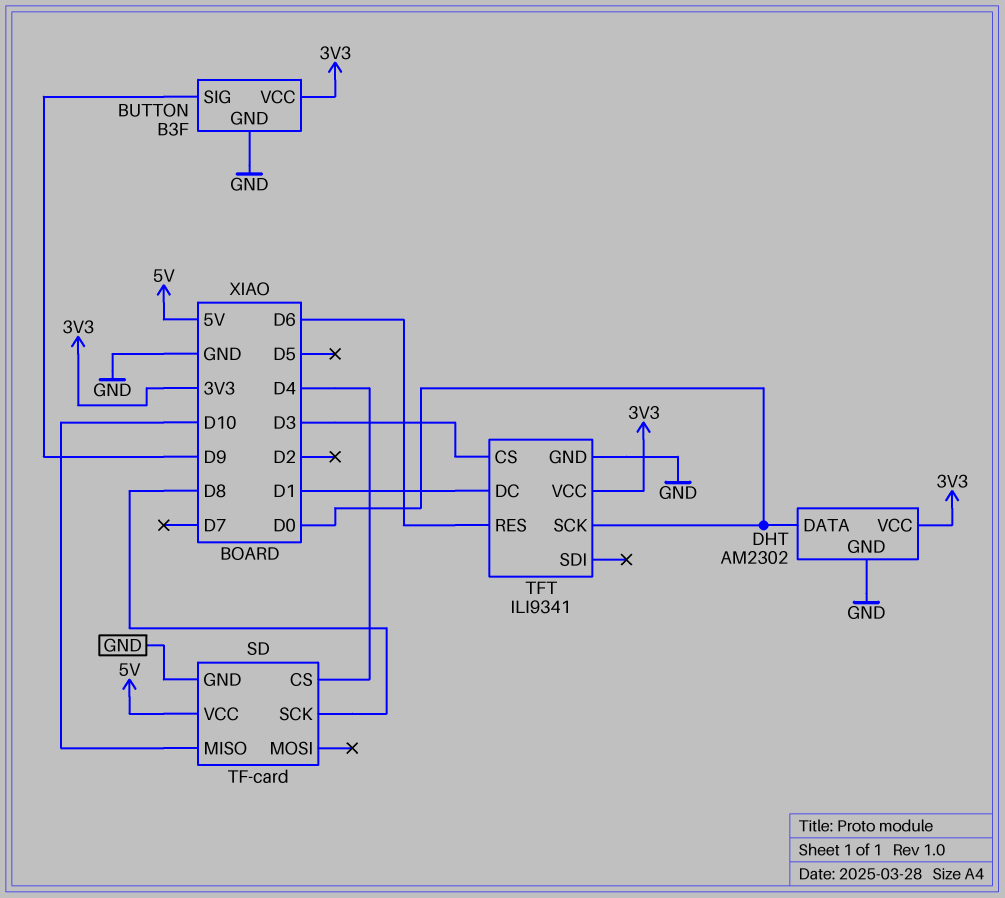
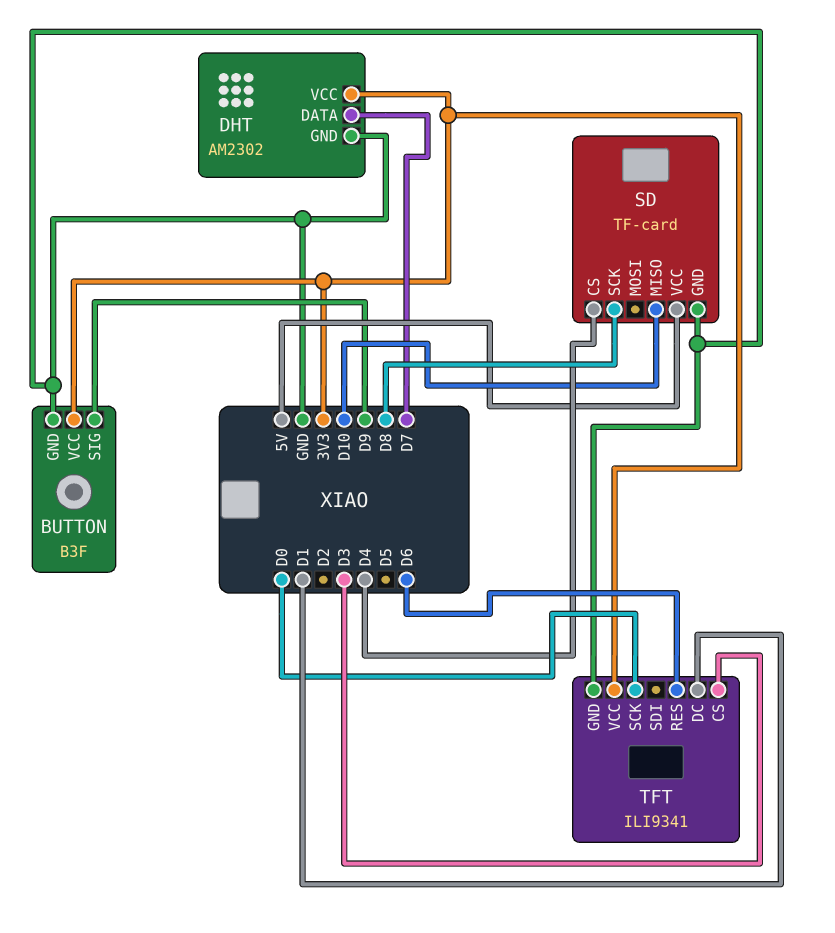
DHT pin DATA: D0 -> D7

